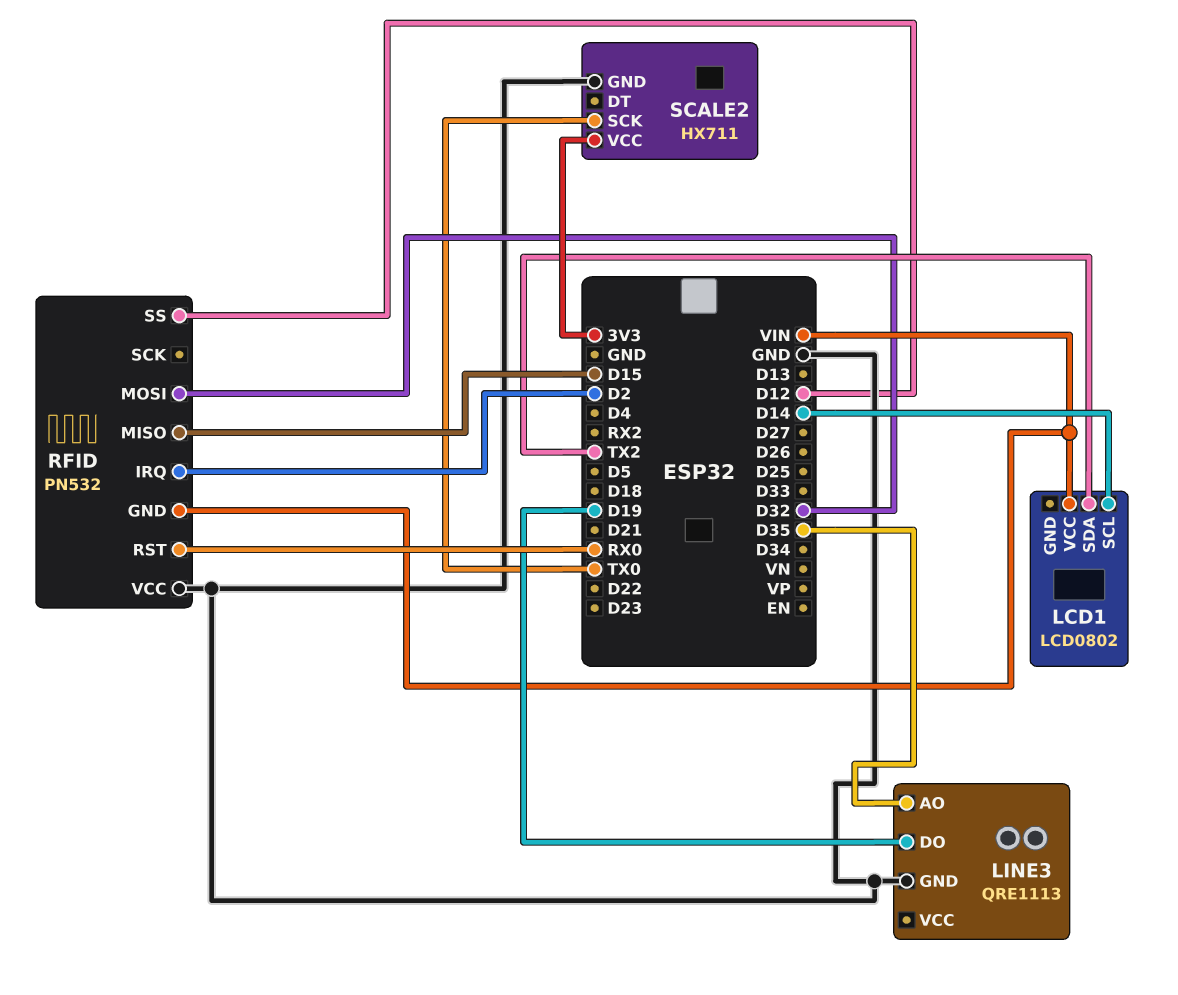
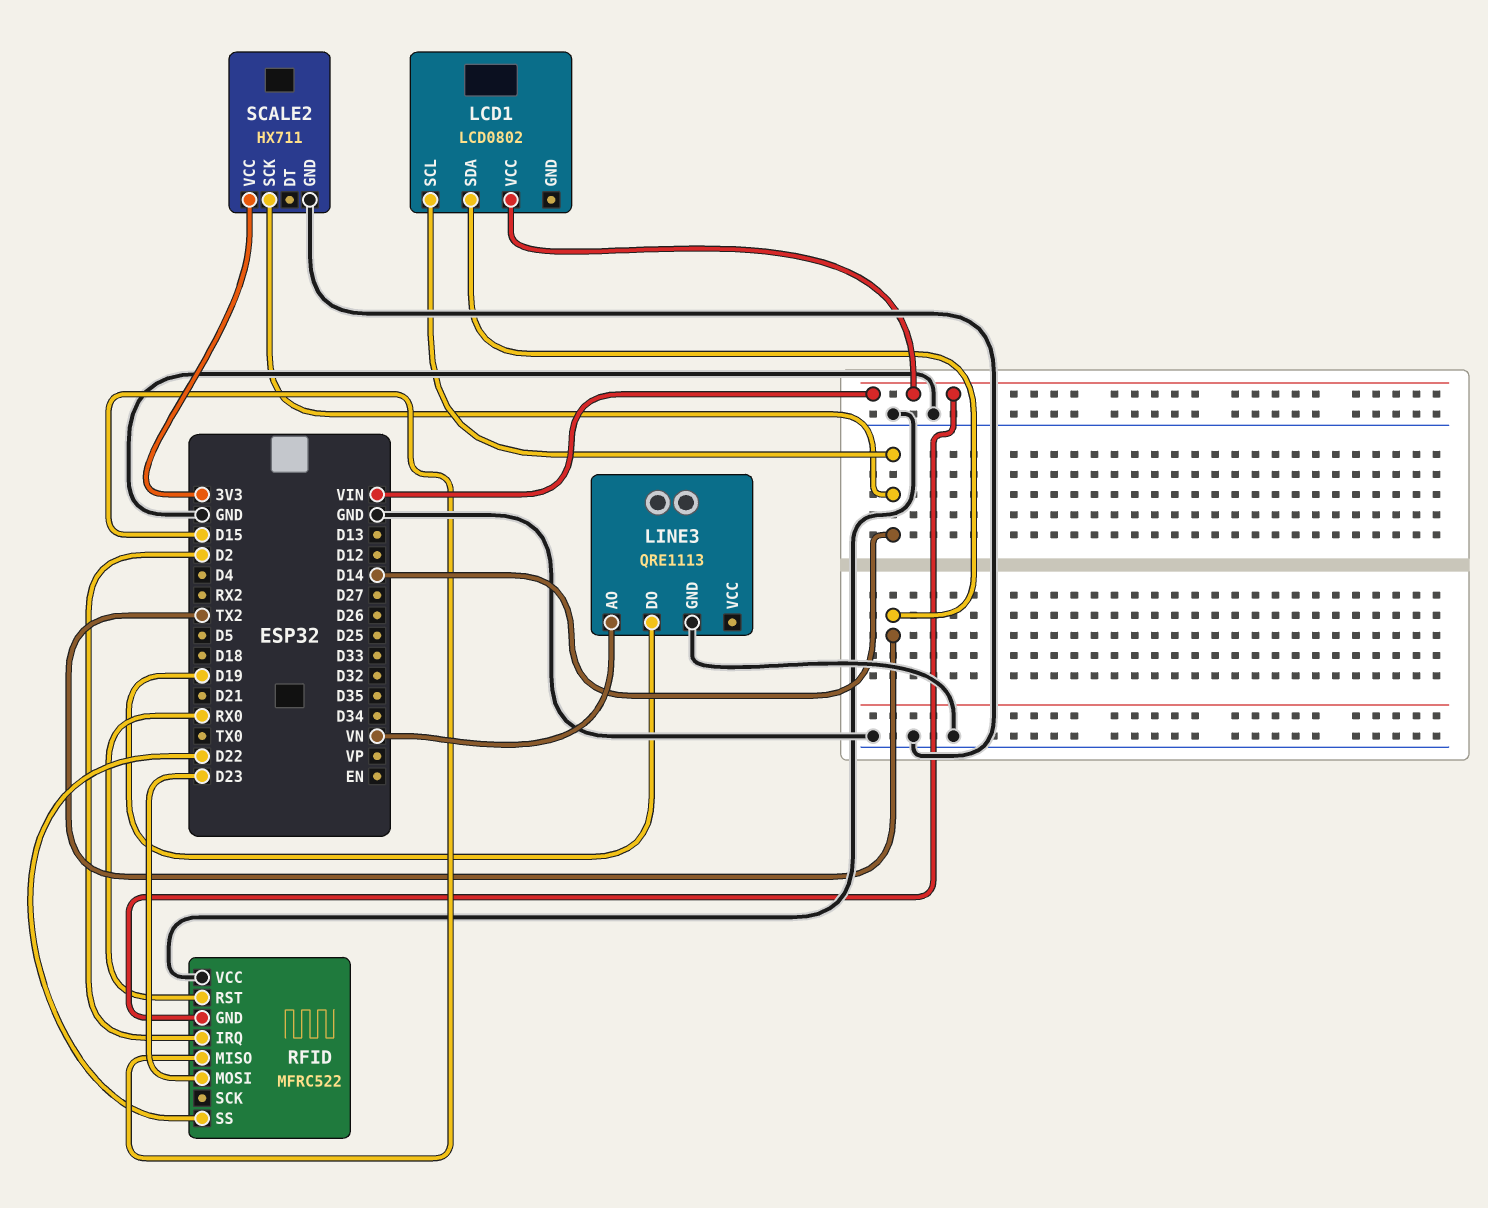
LINE3 pin AO: D35 -> VN
RFID: PN532 -> MFRC522
RFID pin MOSI: D32 -> D23
RFID pin SS: D12 -> D22
SCALE2 pin SCK: TX0 -> D14

